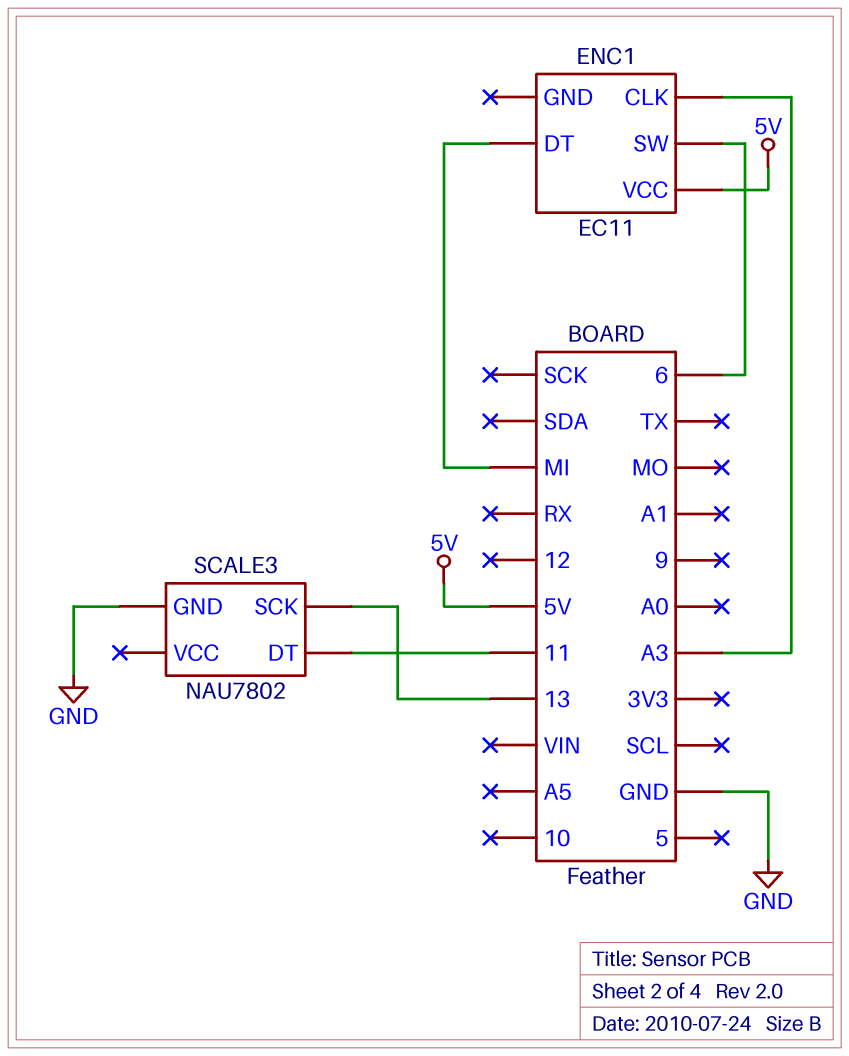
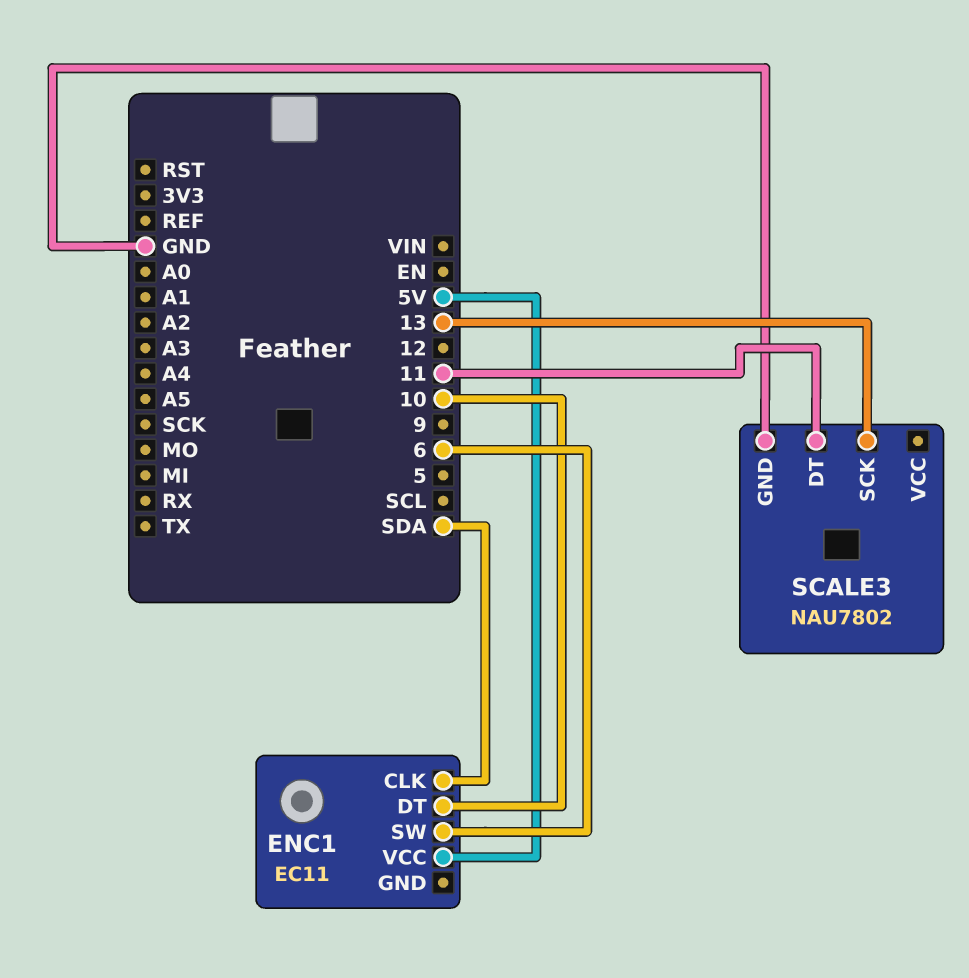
ENC1 pin CLK: A3 -> SDA
ENC1 pin DT: MI -> 10

